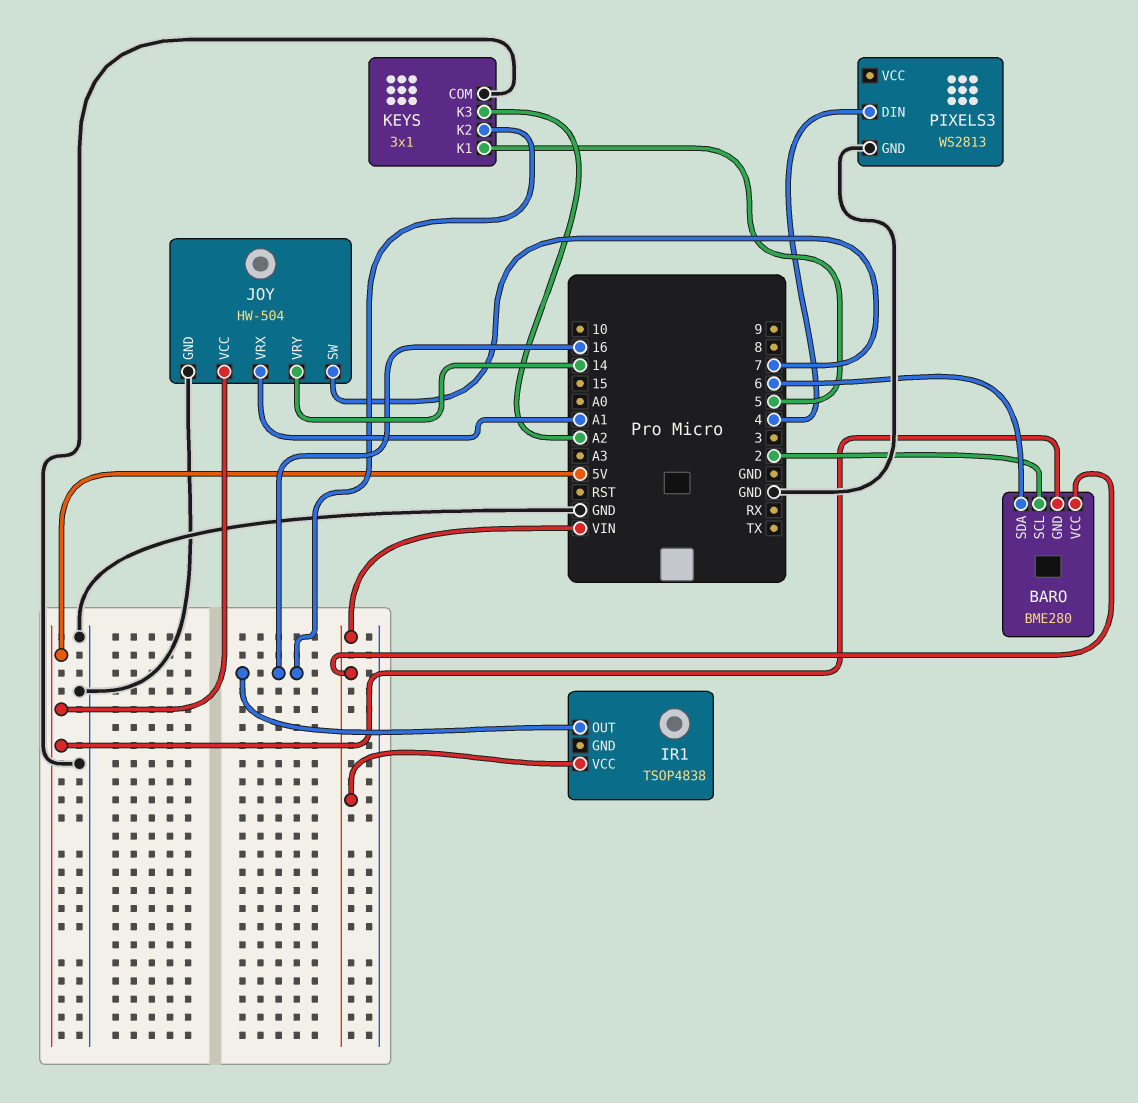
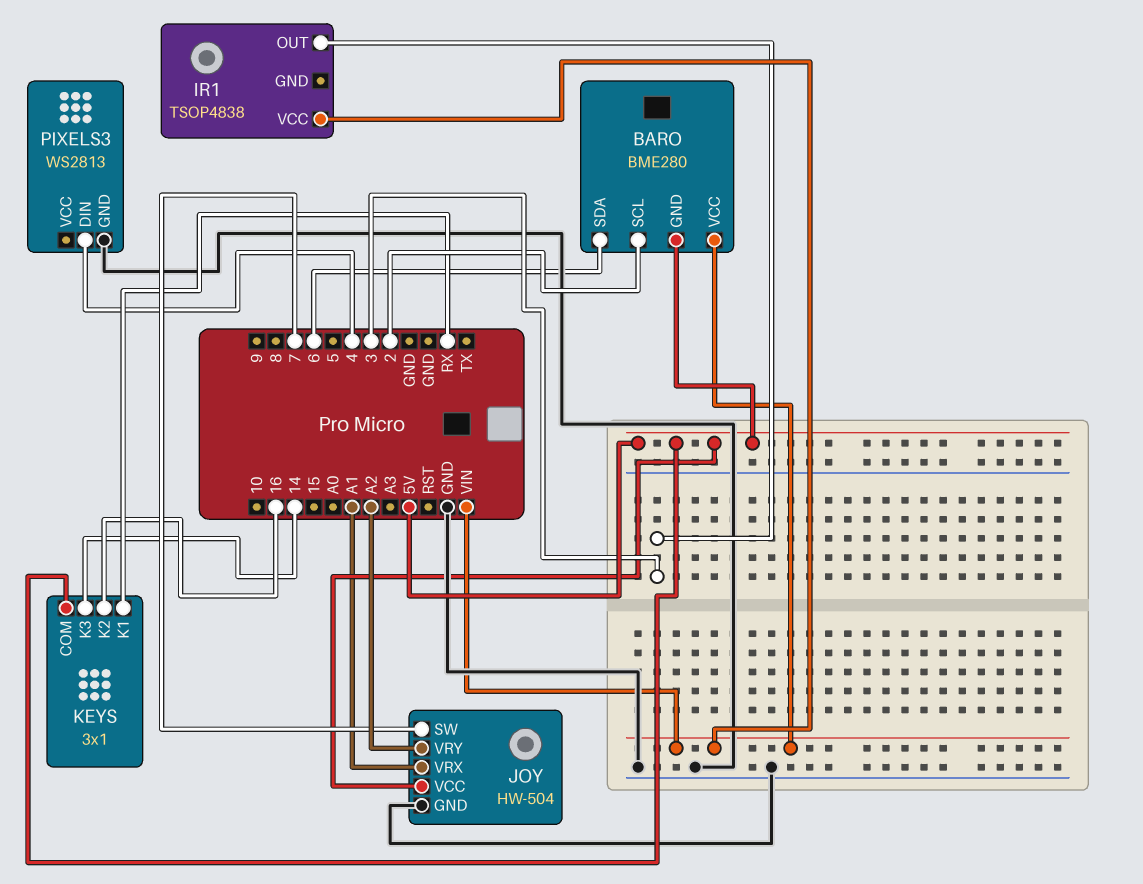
IR1 pin OUT: 16 -> 3
JOY pin VRY: 14 -> A2
KEYS pin COM: GND -> 5V
KEYS pin K1: 5 -> RX
KEYS pin K3: A2 -> 14

